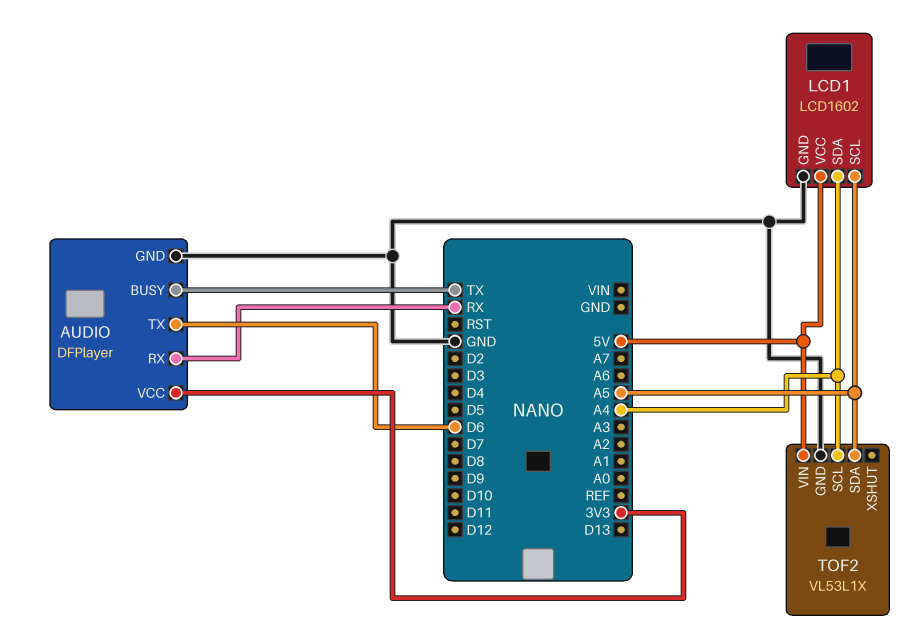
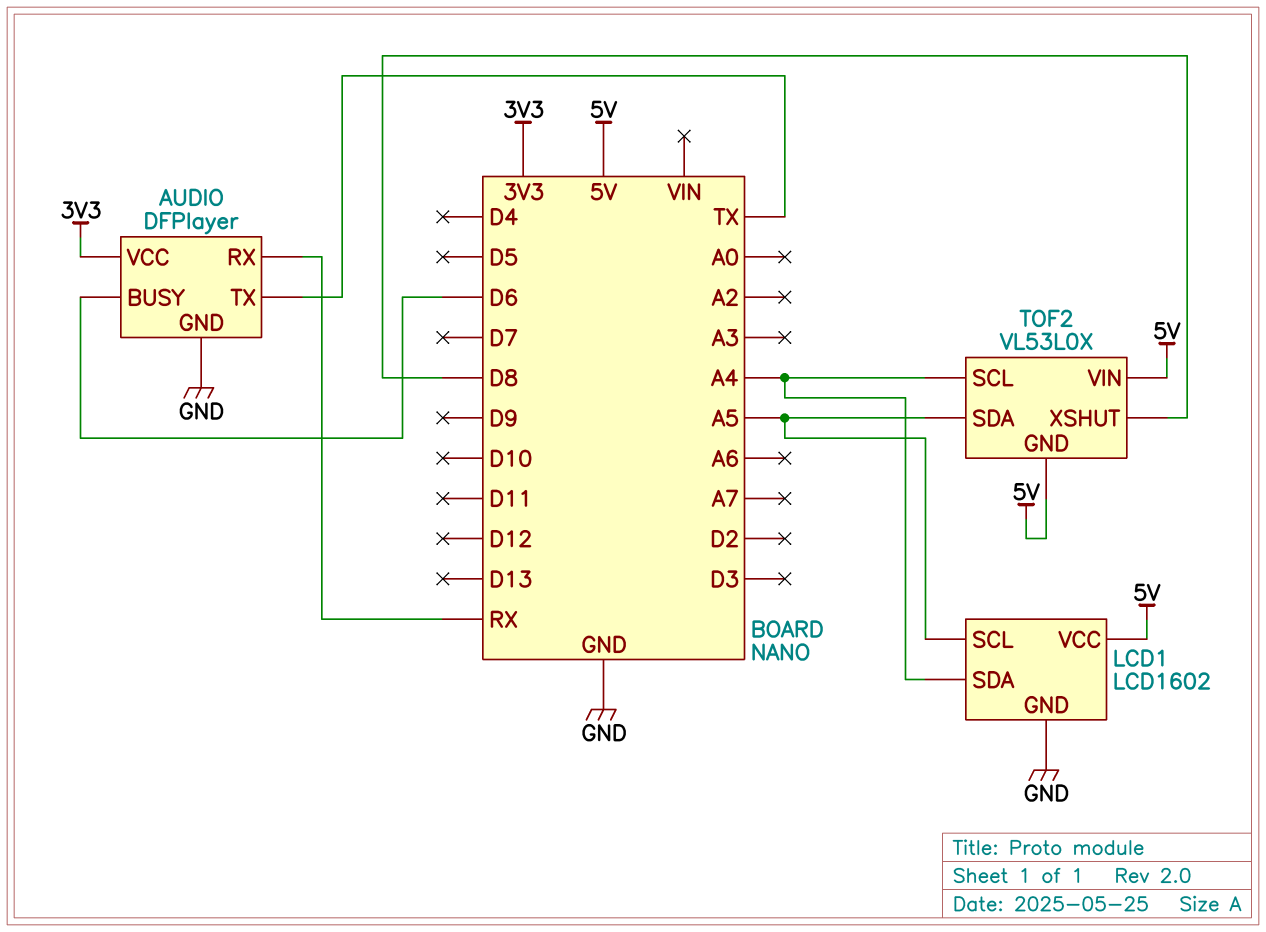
AUDIO pin BUSY: TX -> D6
AUDIO pin TX: D6 -> TX
TOF2: VL53L1X -> VL53L0X
TOF2 pin GND: GND -> 5V
TOF2 pin XSHUT: none -> D8

